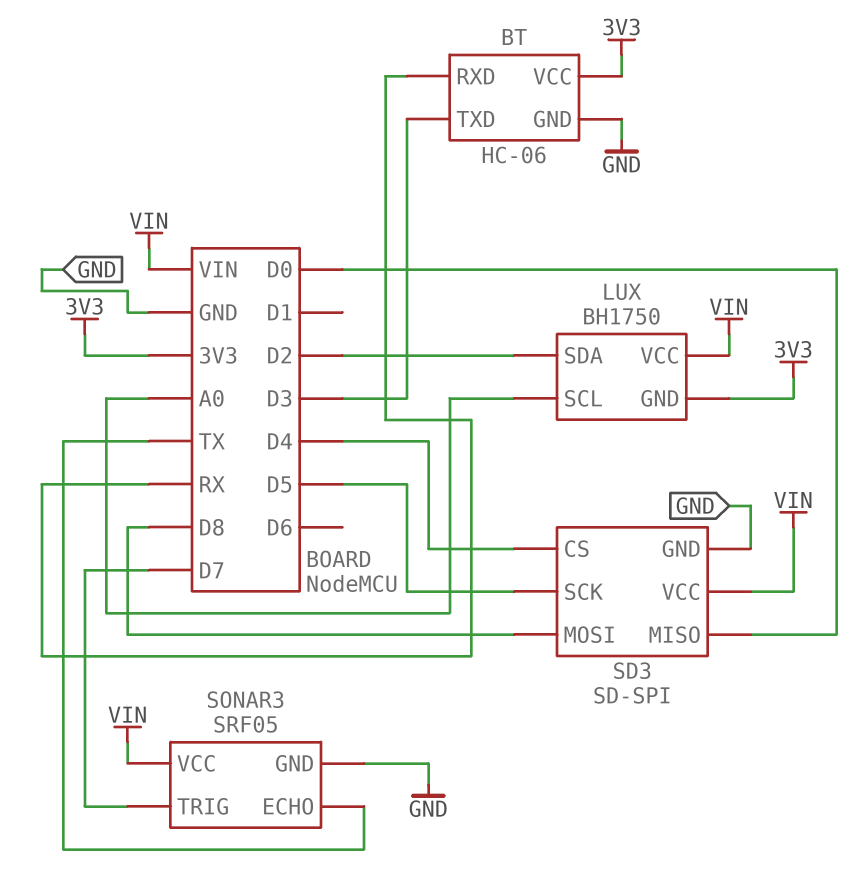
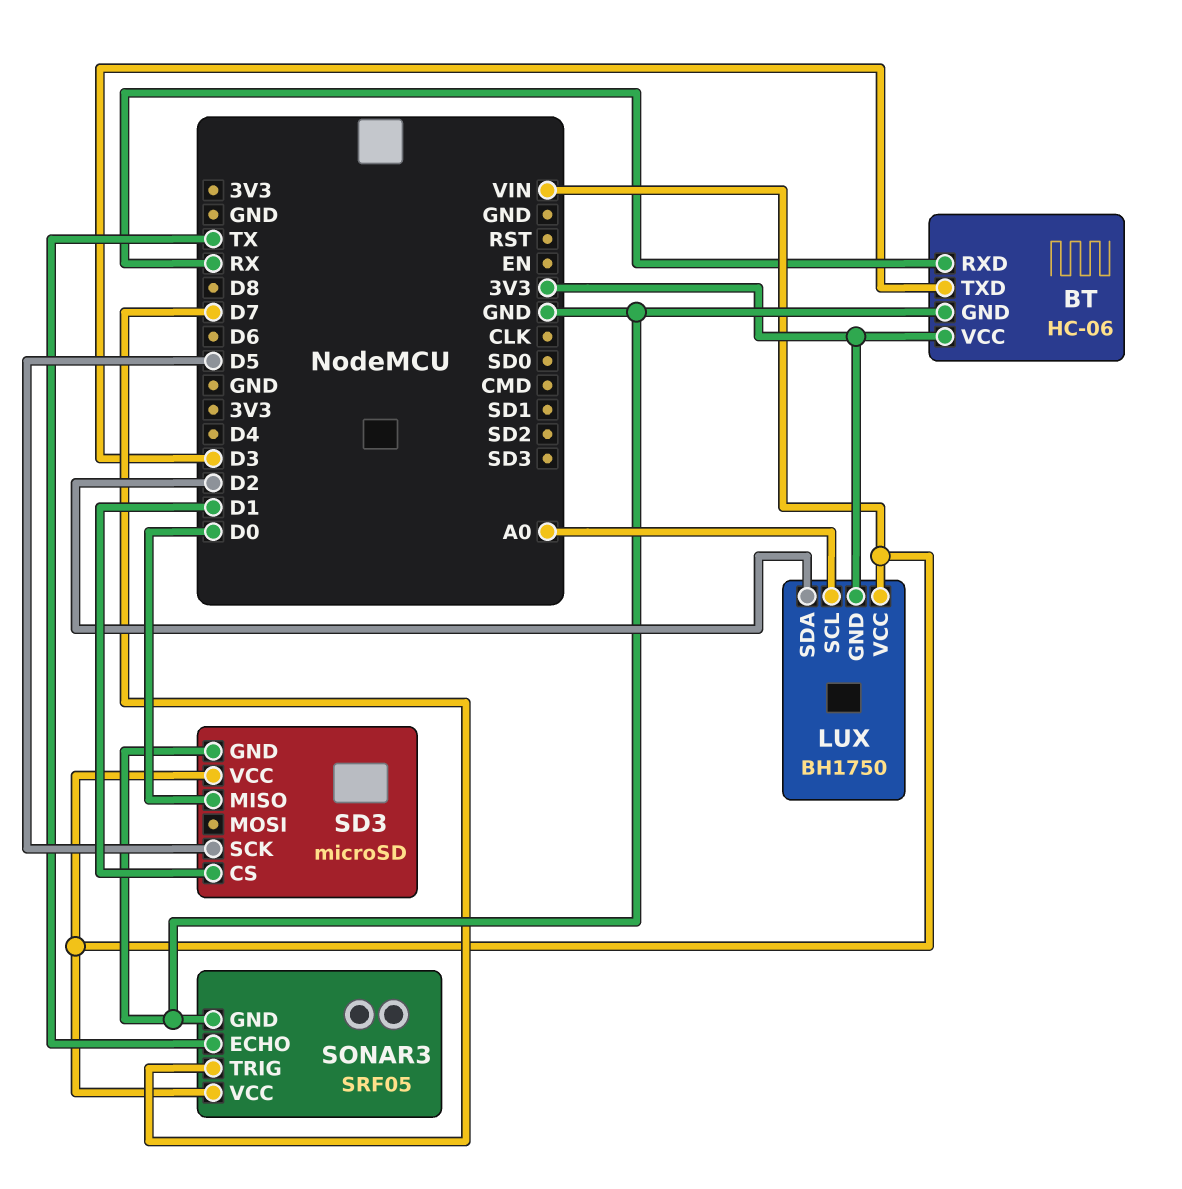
SD3: SD-SPI -> microSD
SD3 pin CS: D4 -> D1
SD3 pin MOSI: D8 -> none

